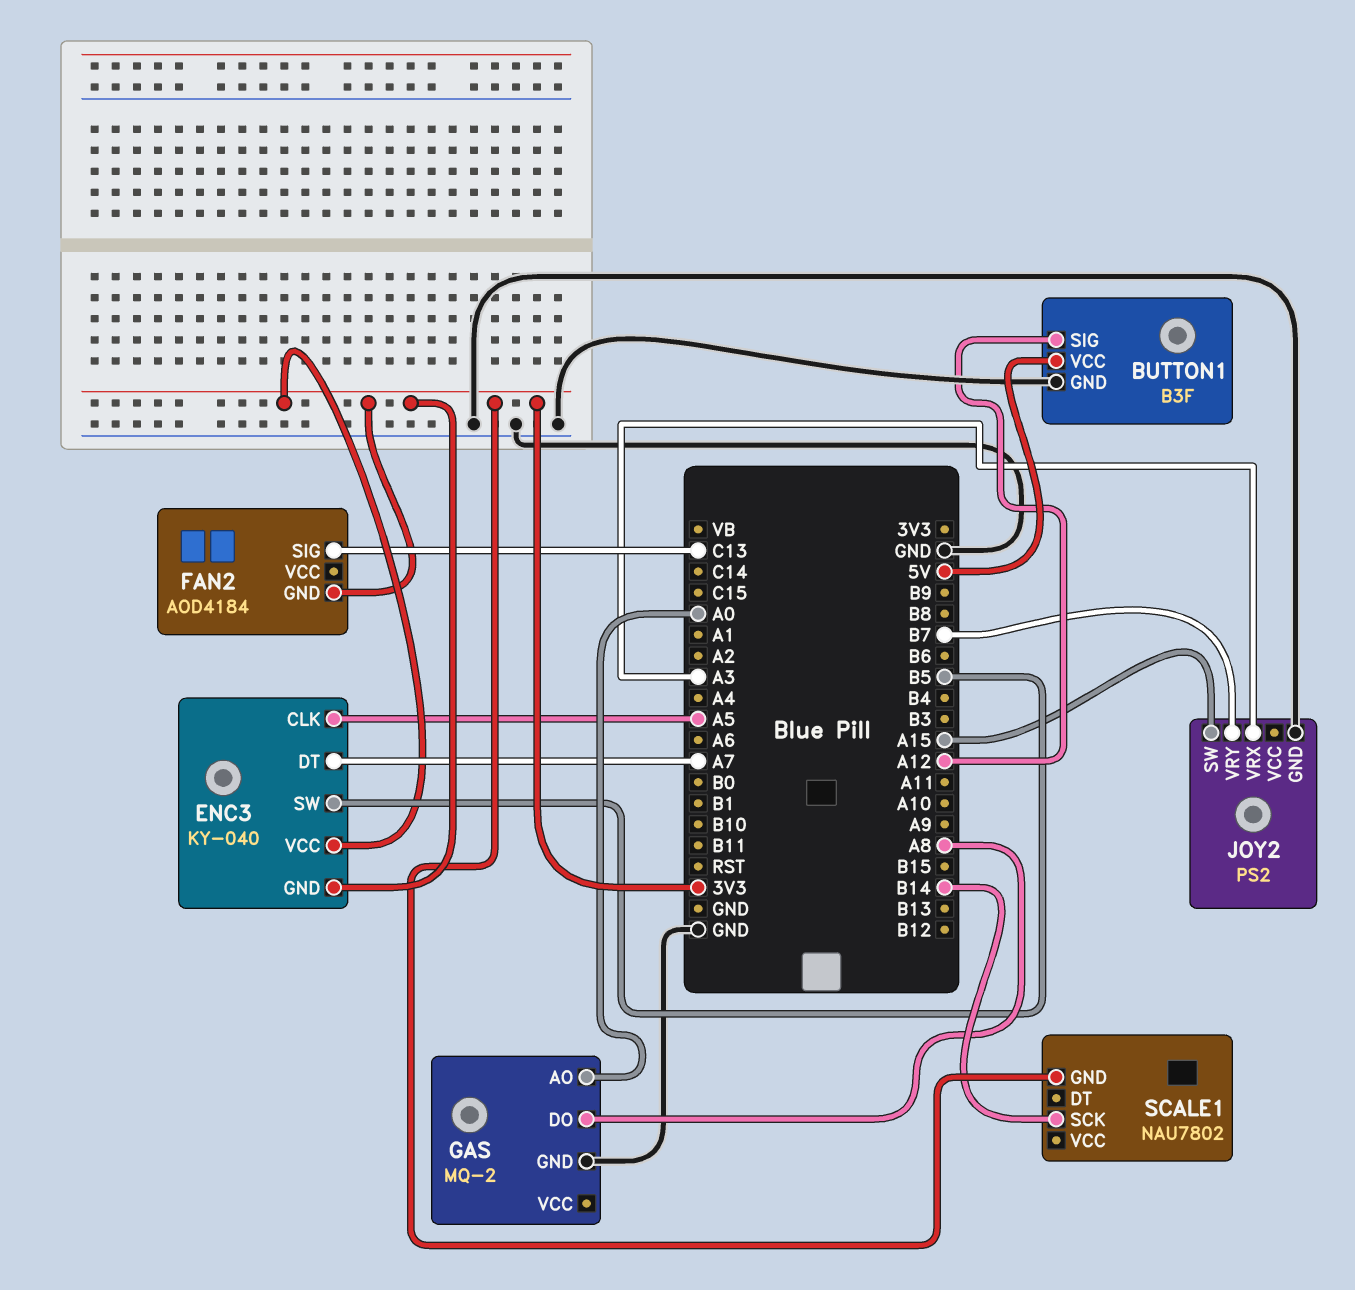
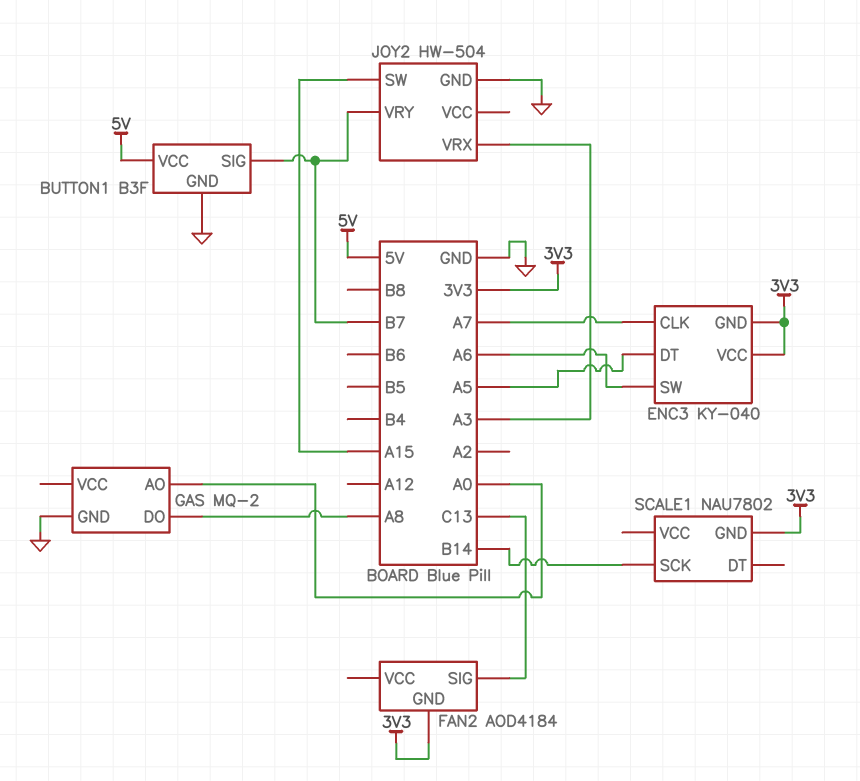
BUTTON1 pin SIG: A12 -> B7
ENC3 pin CLK: A5 -> A7
ENC3 pin DT: A7 -> A5
ENC3 pin SW: B5 -> A6
JOY2: PS2 -> HW-504

